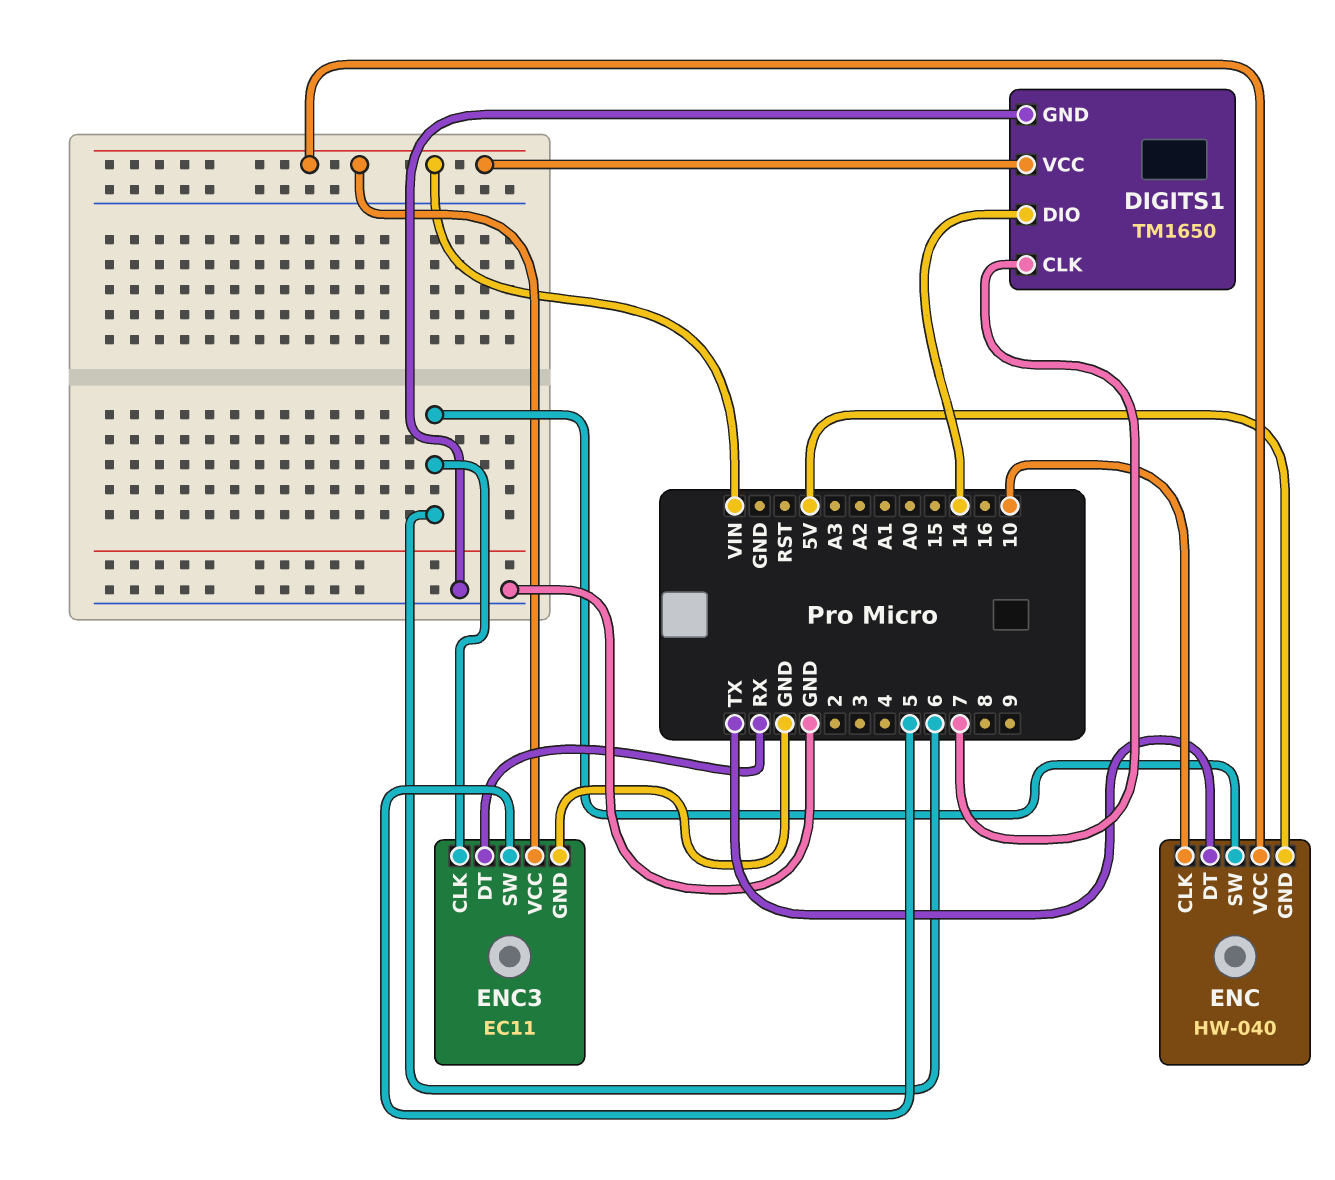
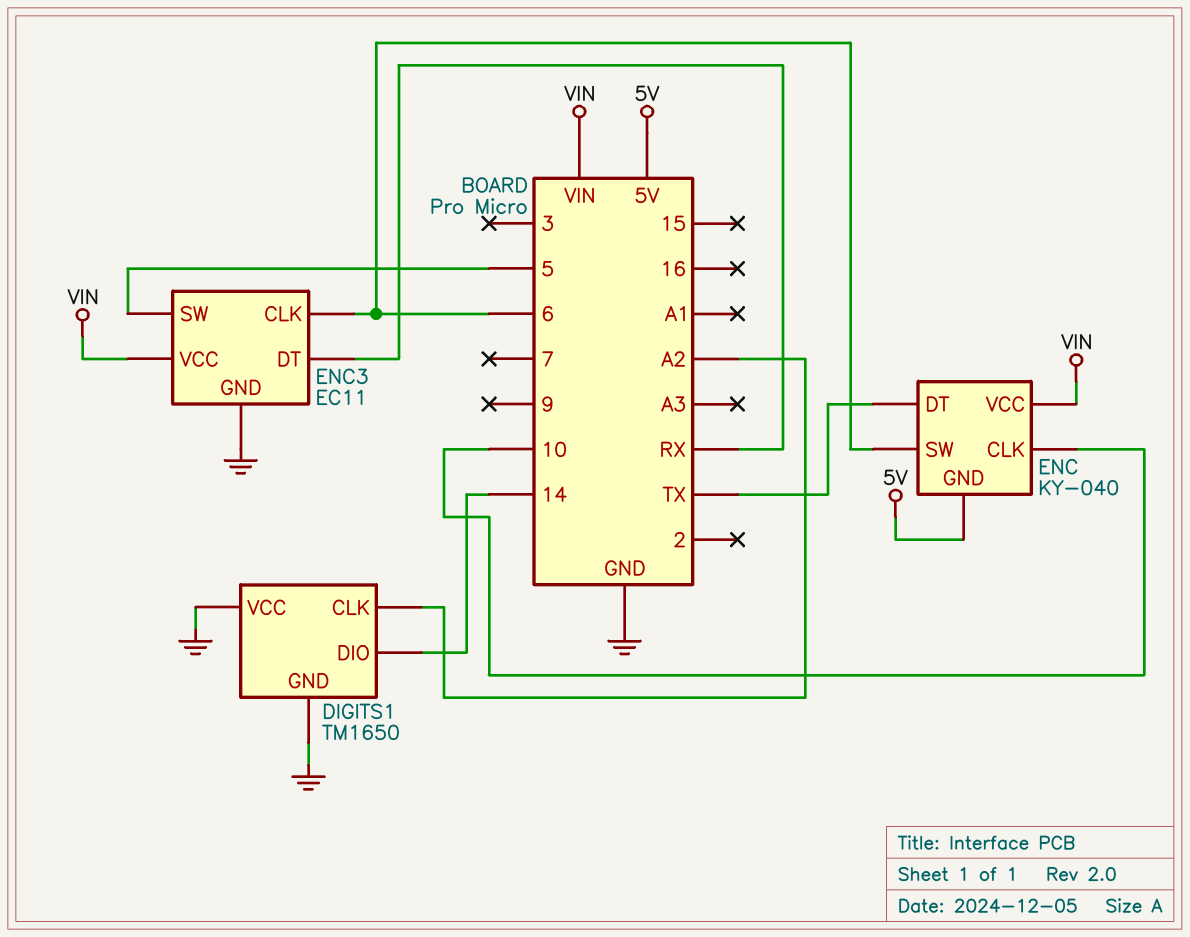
DIGITS1 pin CLK: 7 -> A2
DIGITS1 pin VCC: VIN -> GND
ENC: HW-040 -> KY-040

